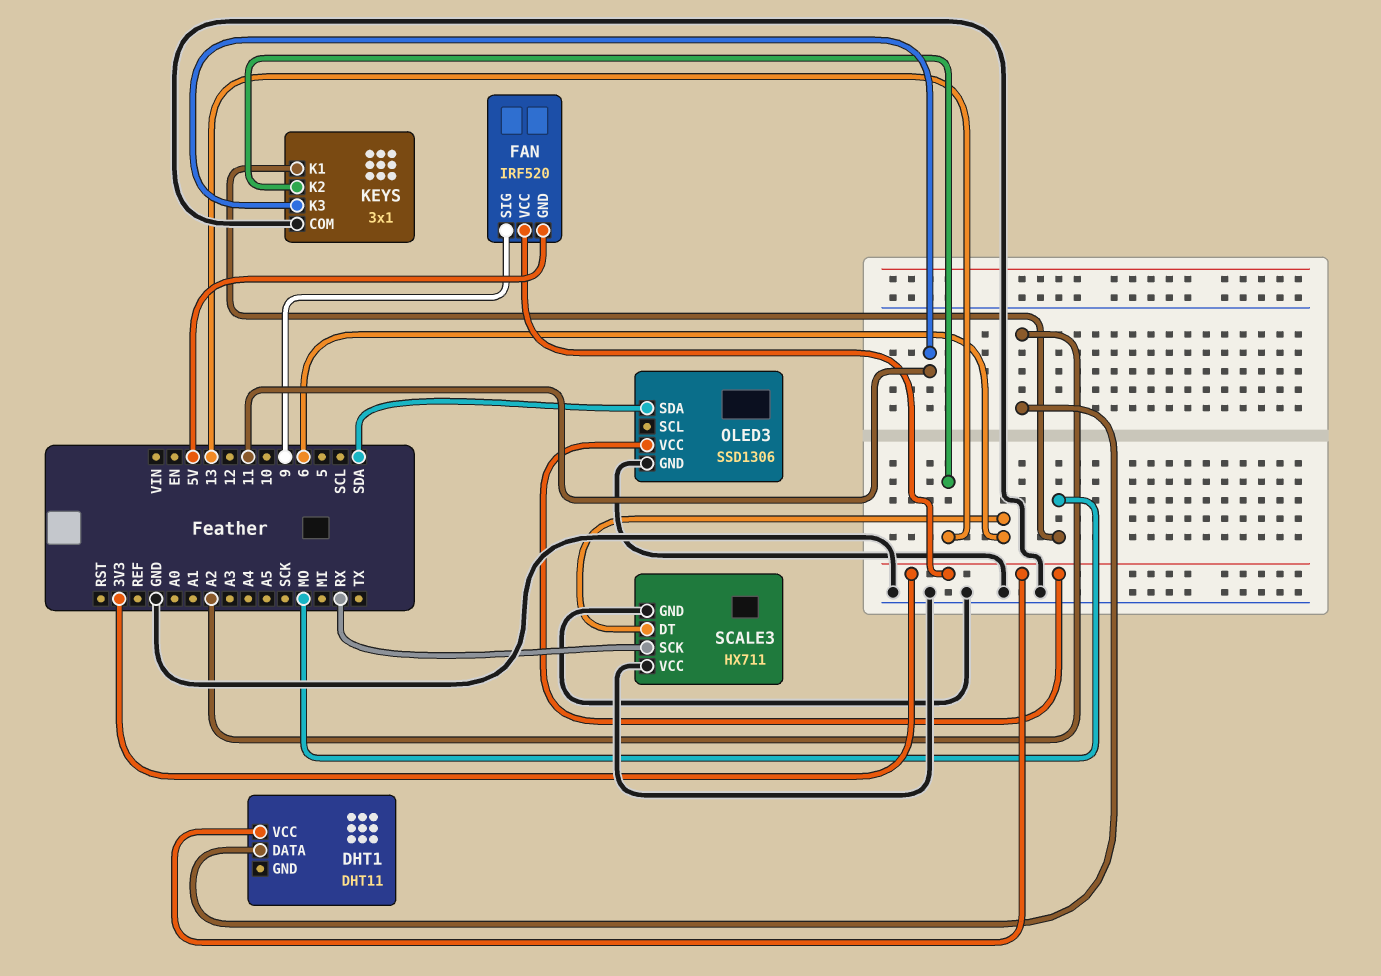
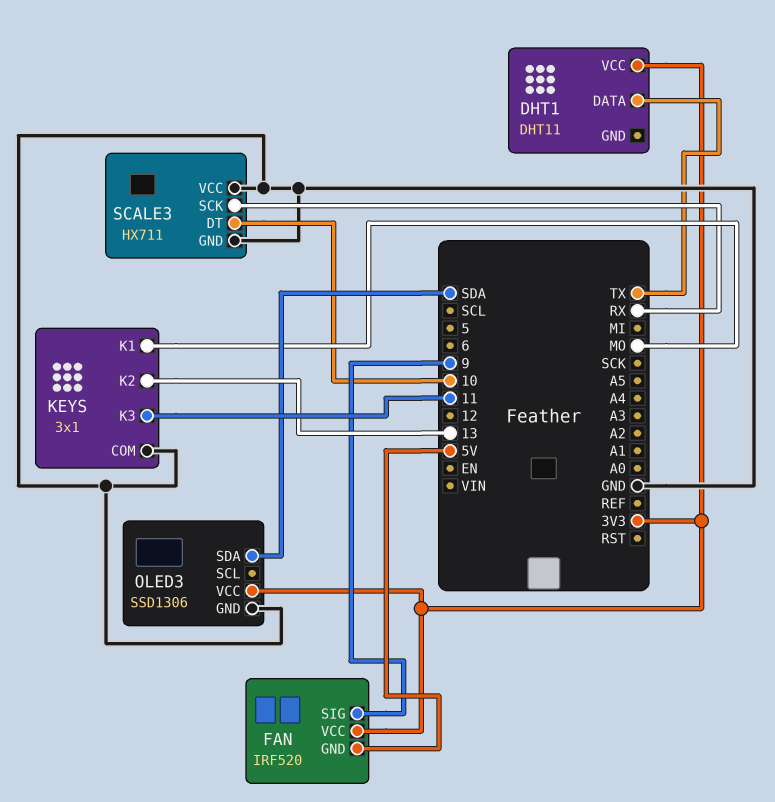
DHT1 pin DATA: A2 -> TX
SCALE3 pin DT: 6 -> 10

